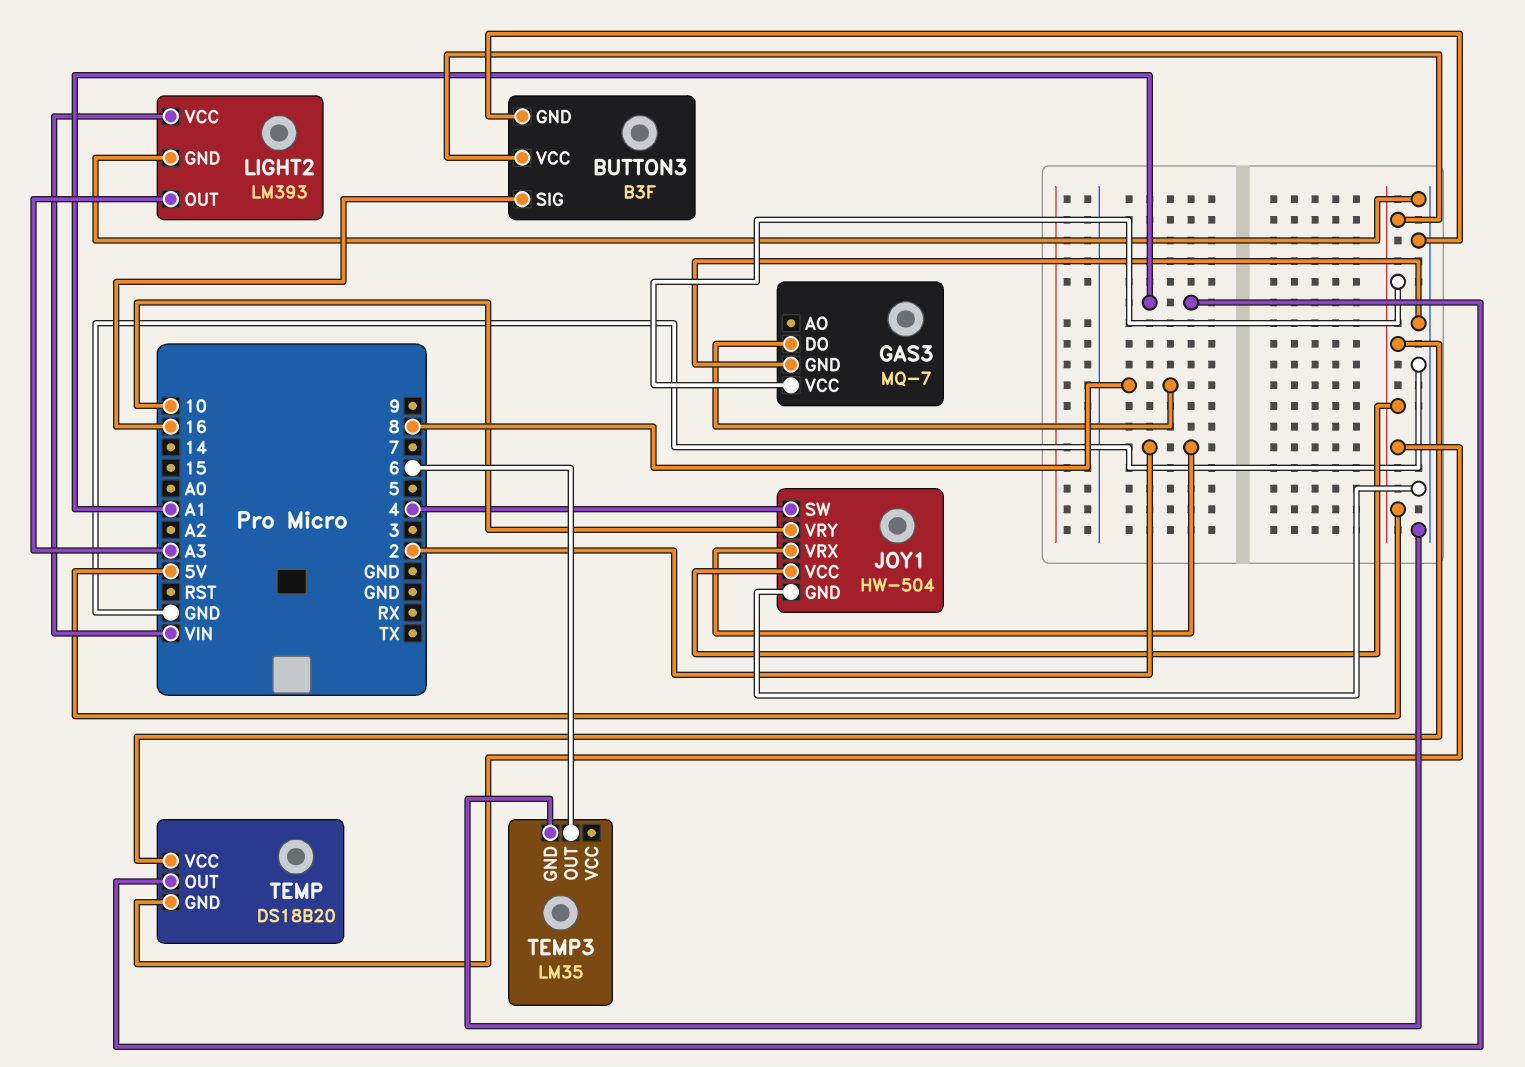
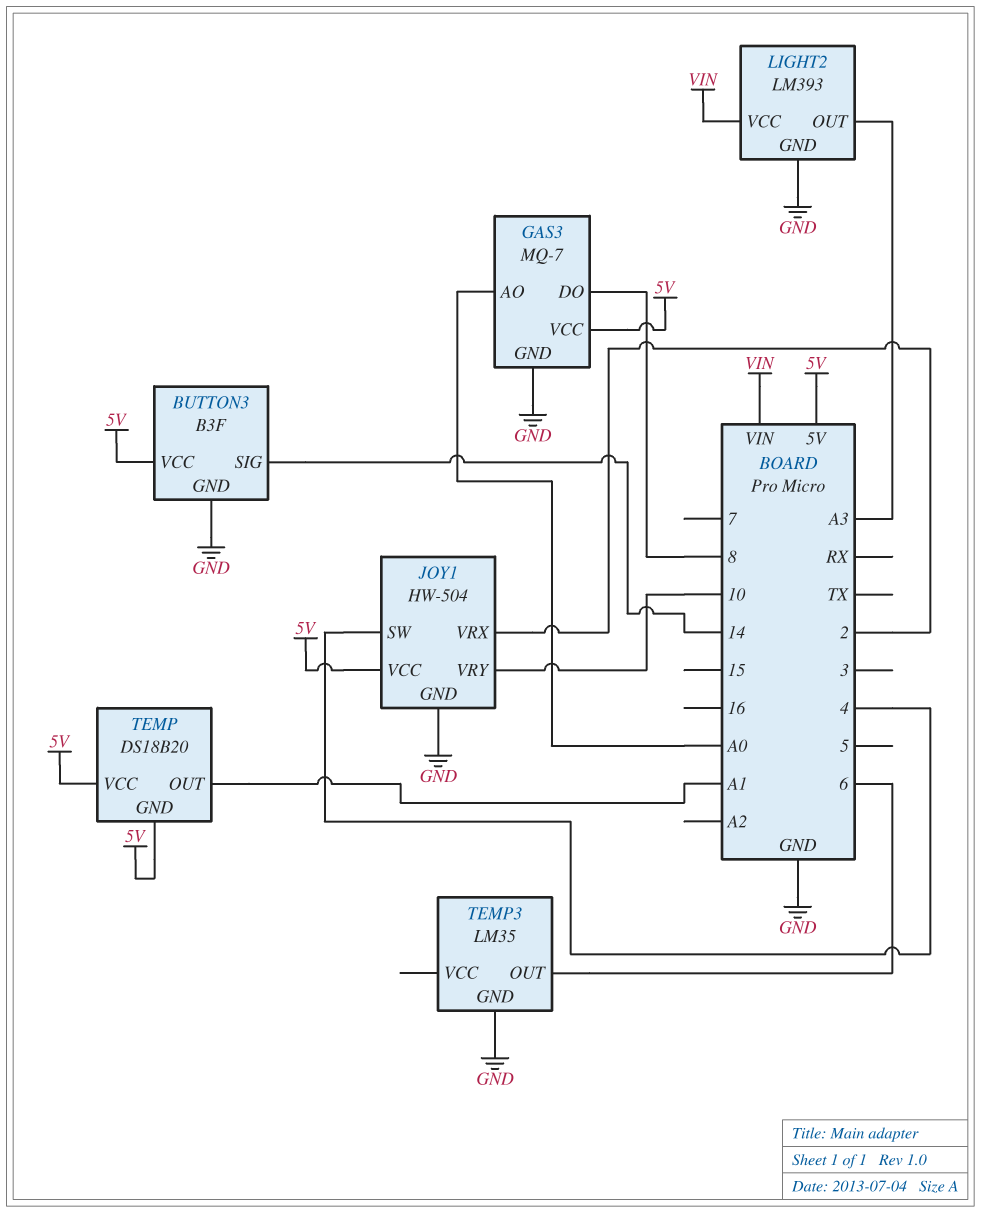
BUTTON3 pin SIG: 16 -> 14
GAS3 pin AO: none -> A0

